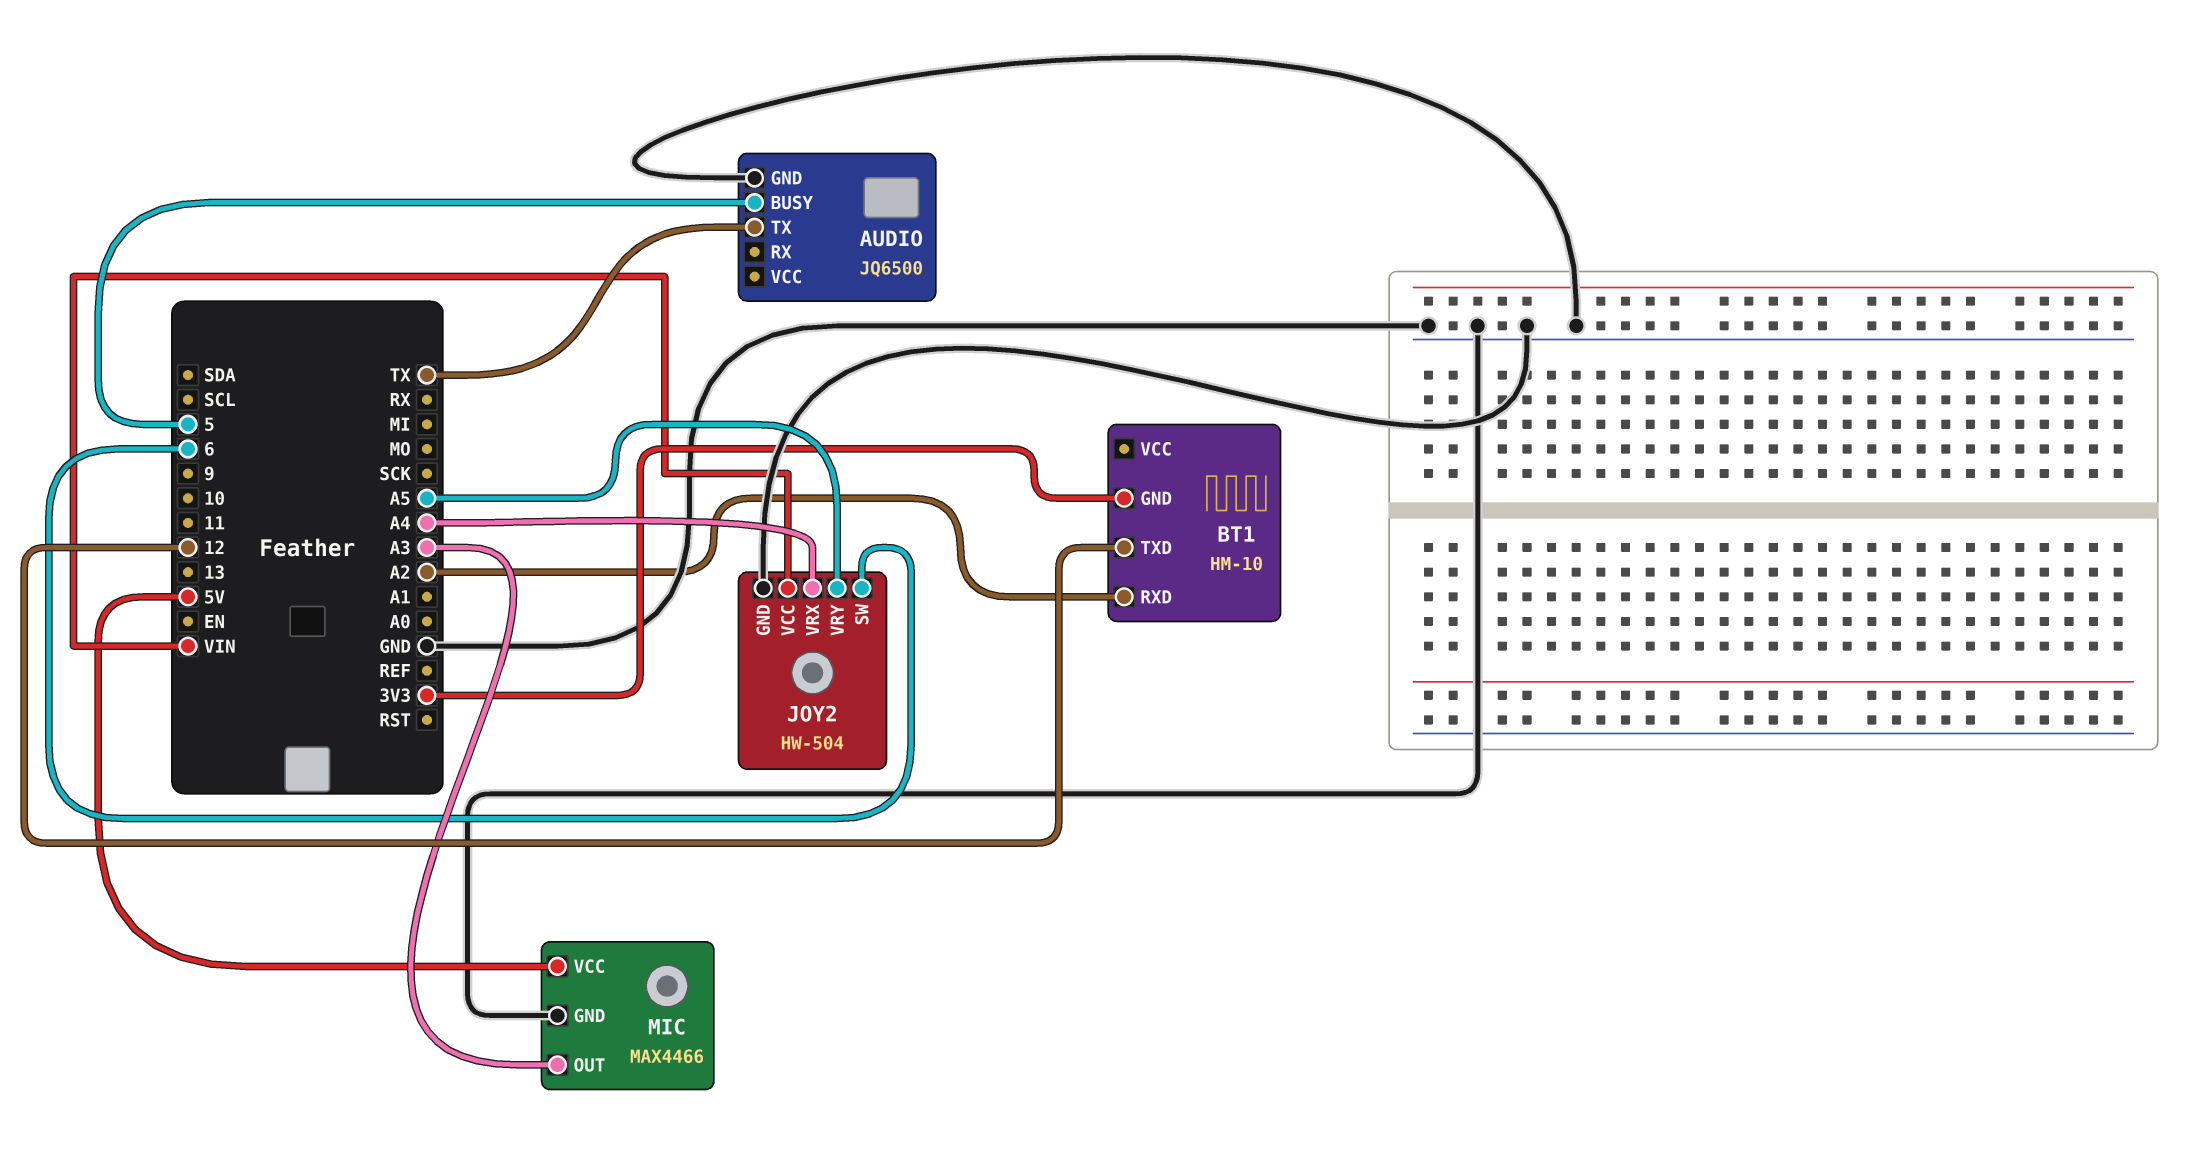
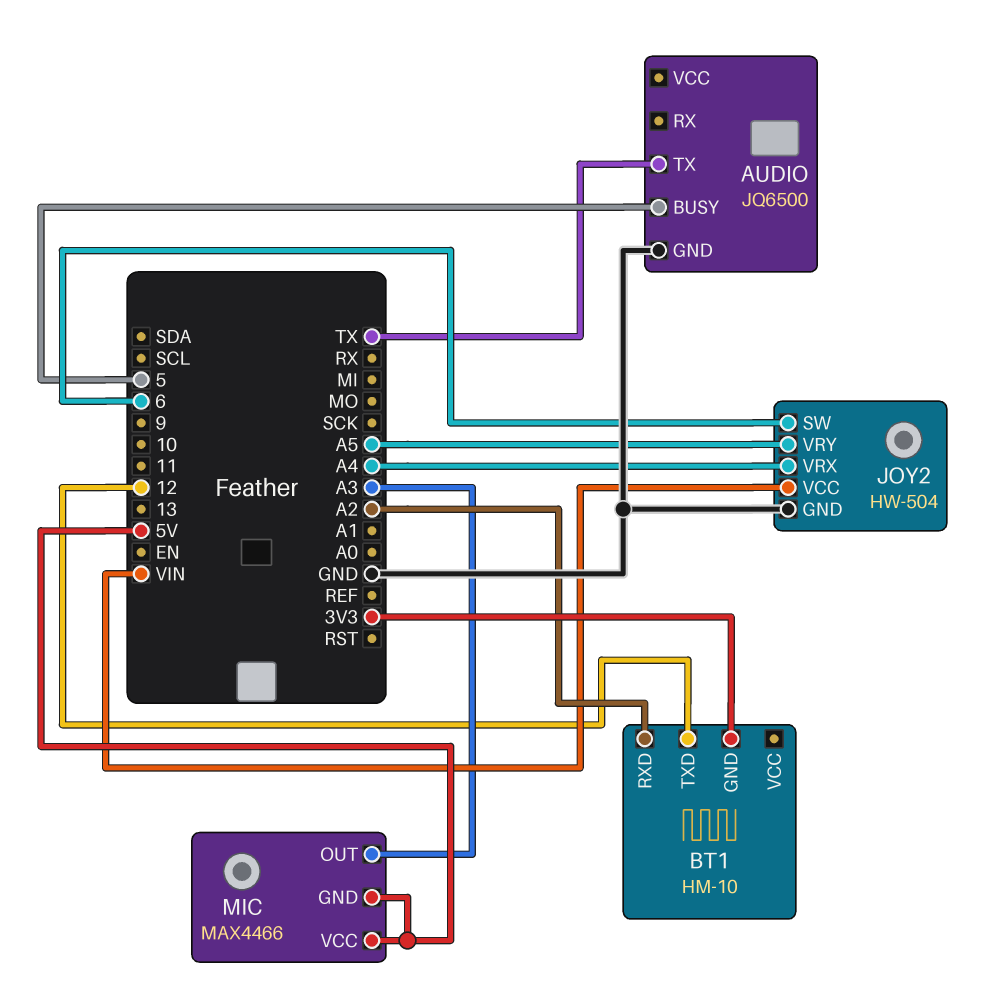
MIC pin GND: GND -> 5V

